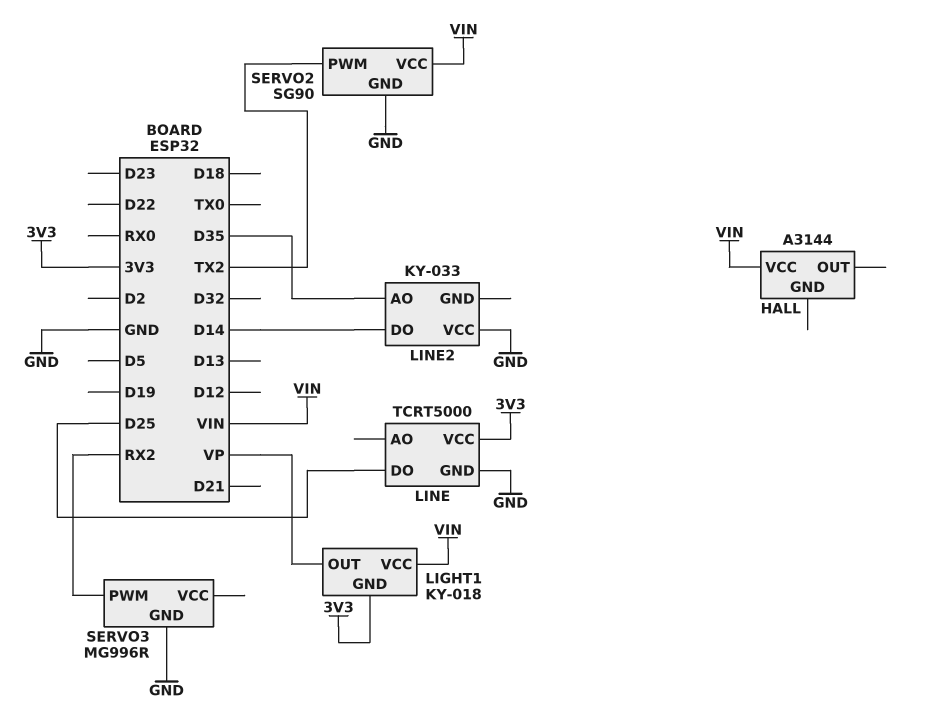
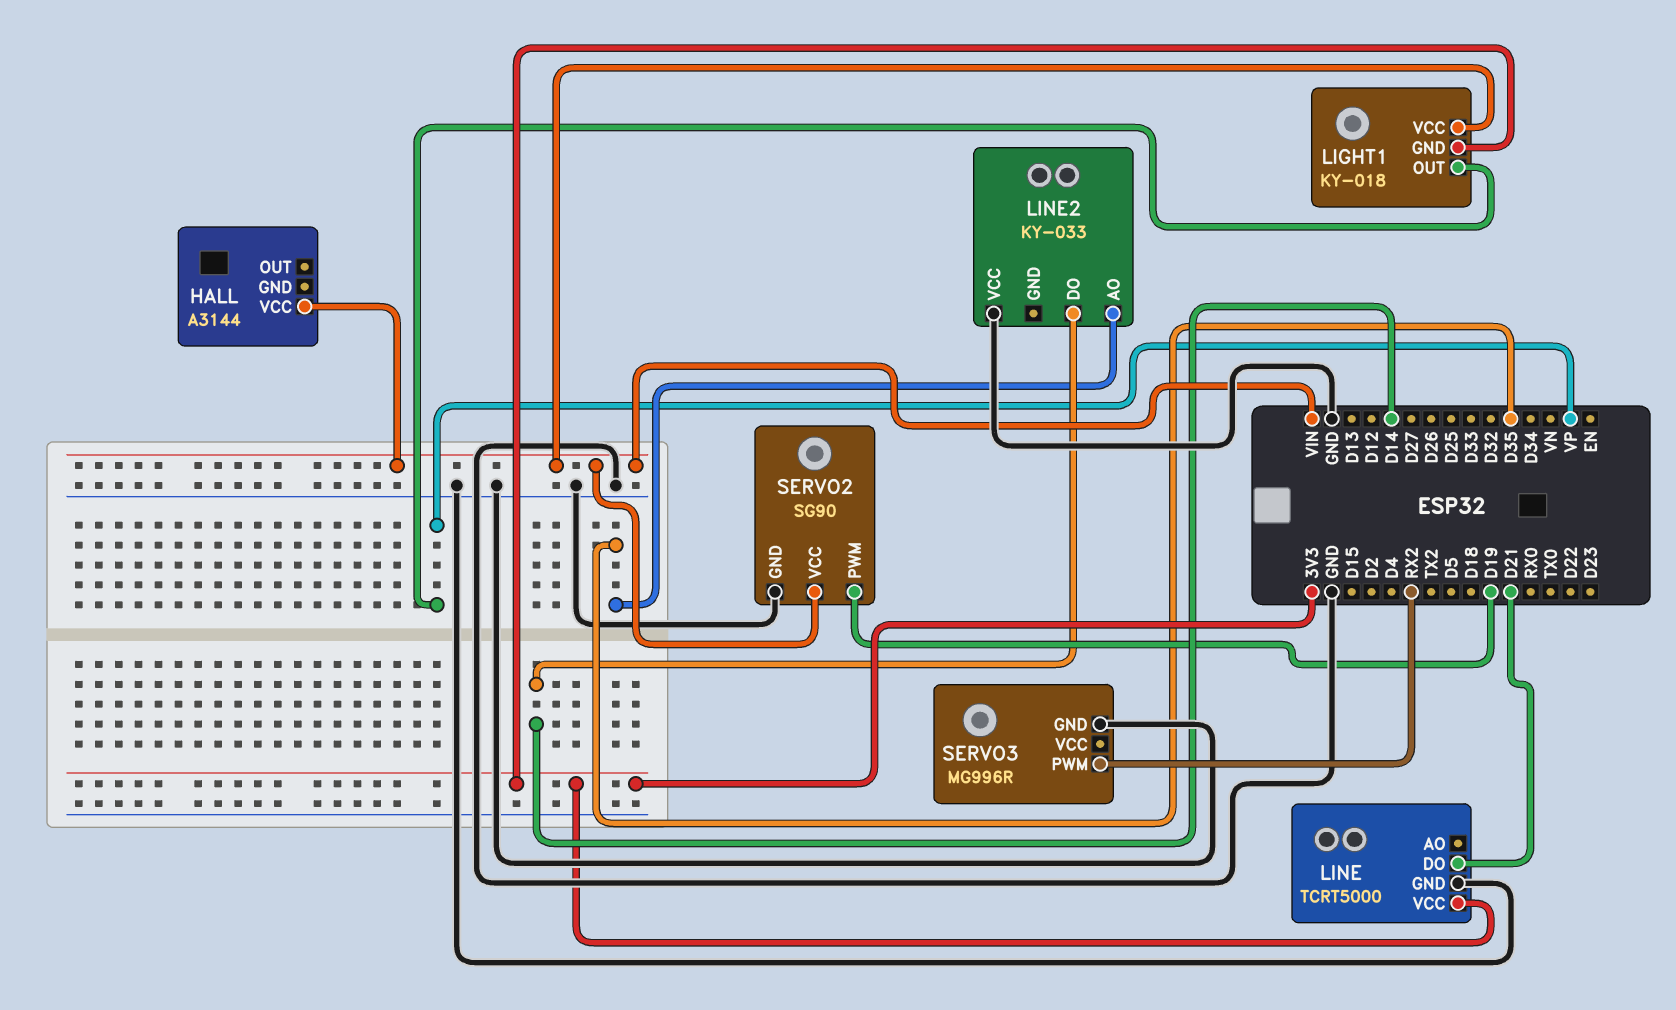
LINE pin DO: D25 -> D21
SERVO2 pin PWM: TX2 -> D19

